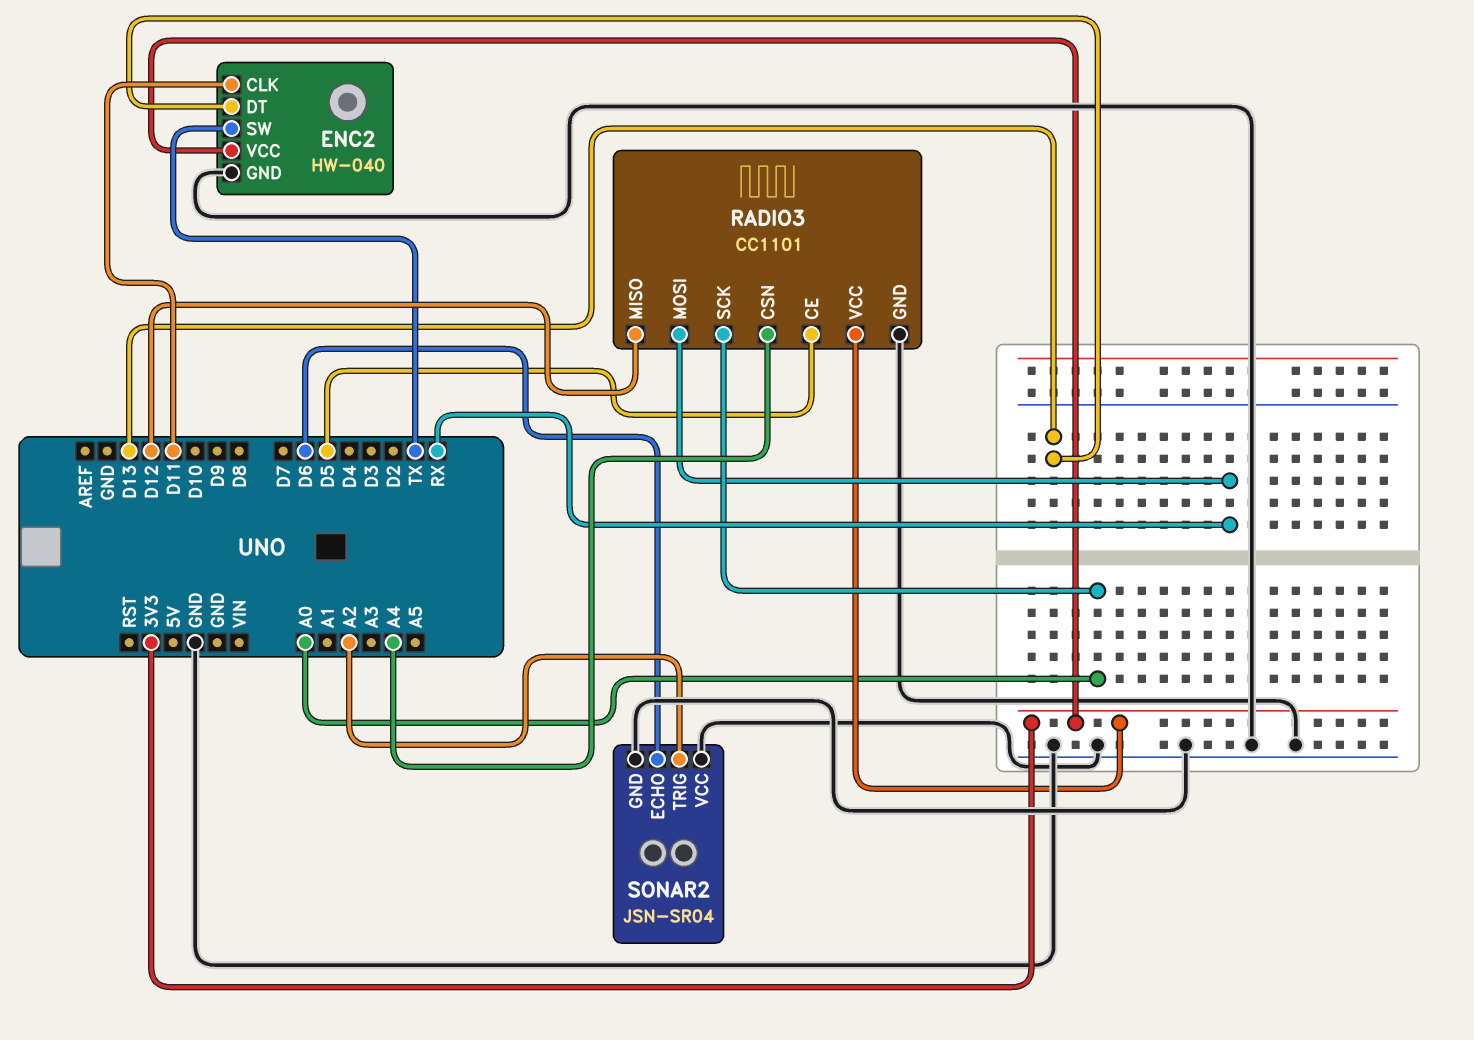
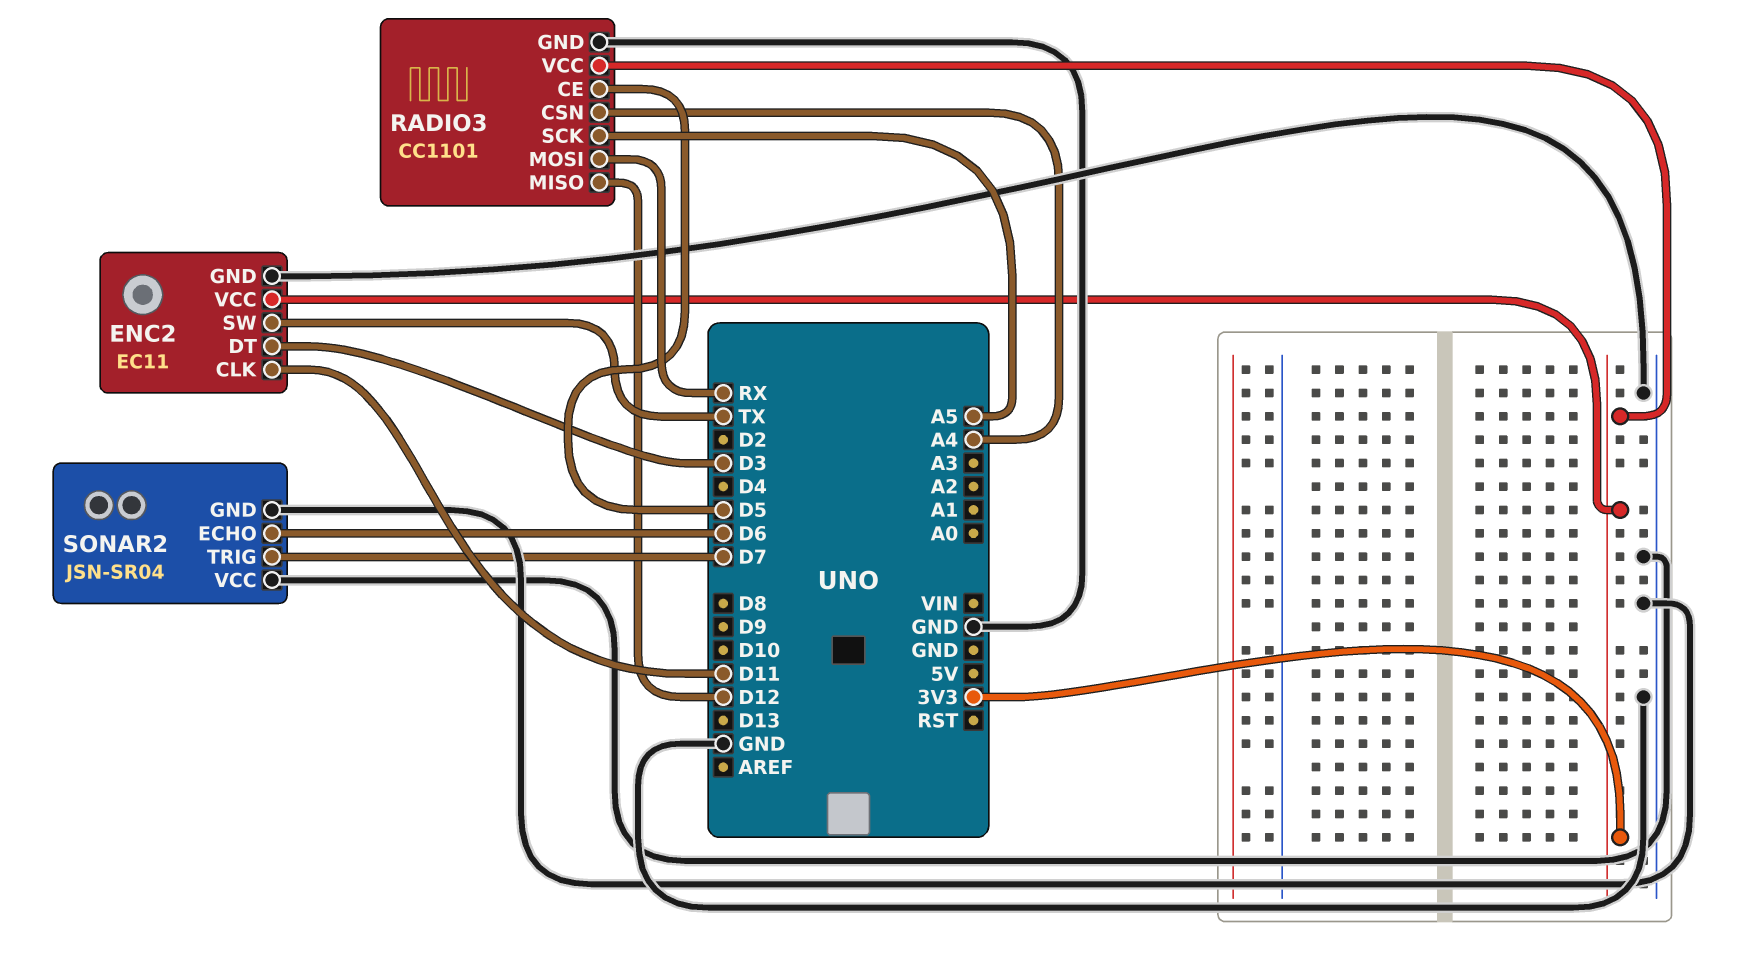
ENC2: HW-040 -> EC11
ENC2 pin DT: D13 -> D3
RADIO3 pin SCK: A0 -> A5
SONAR2 pin TRIG: A2 -> D7

